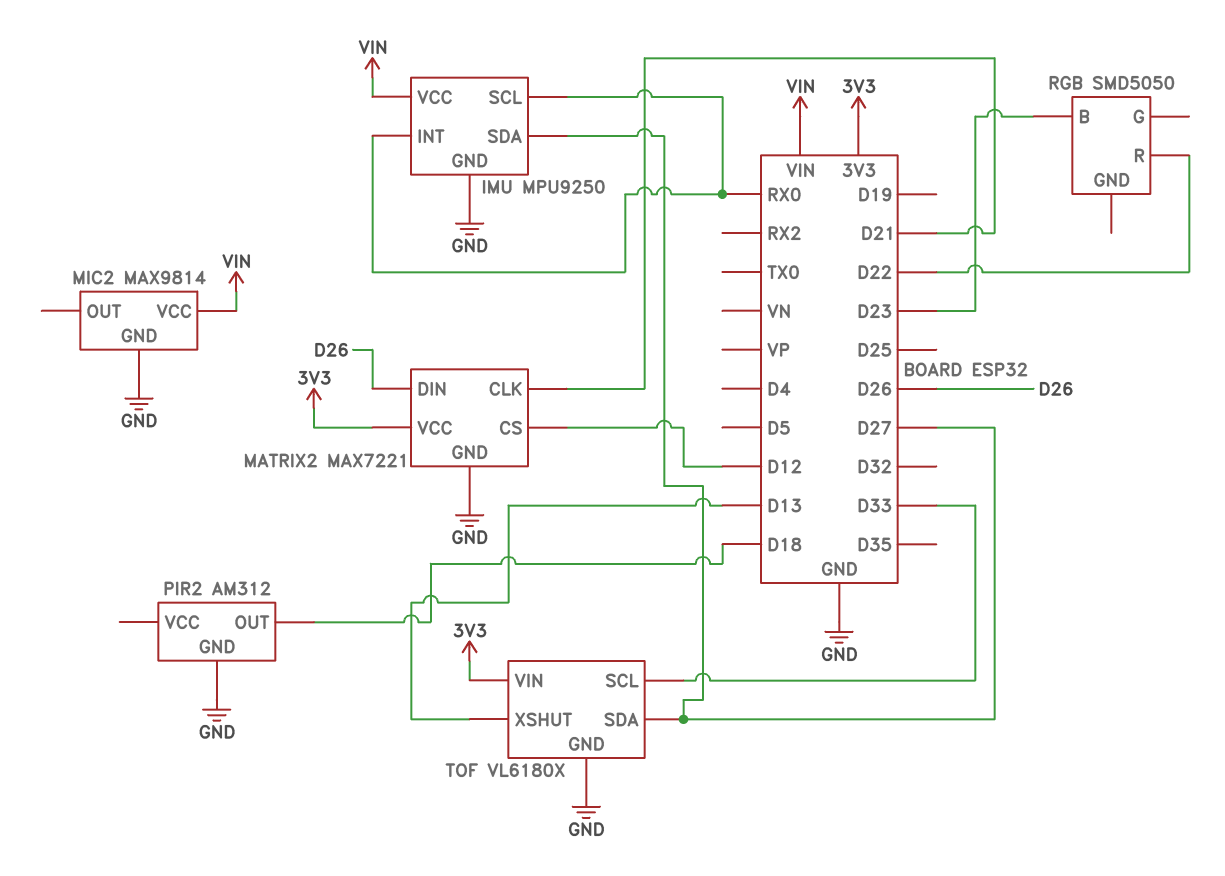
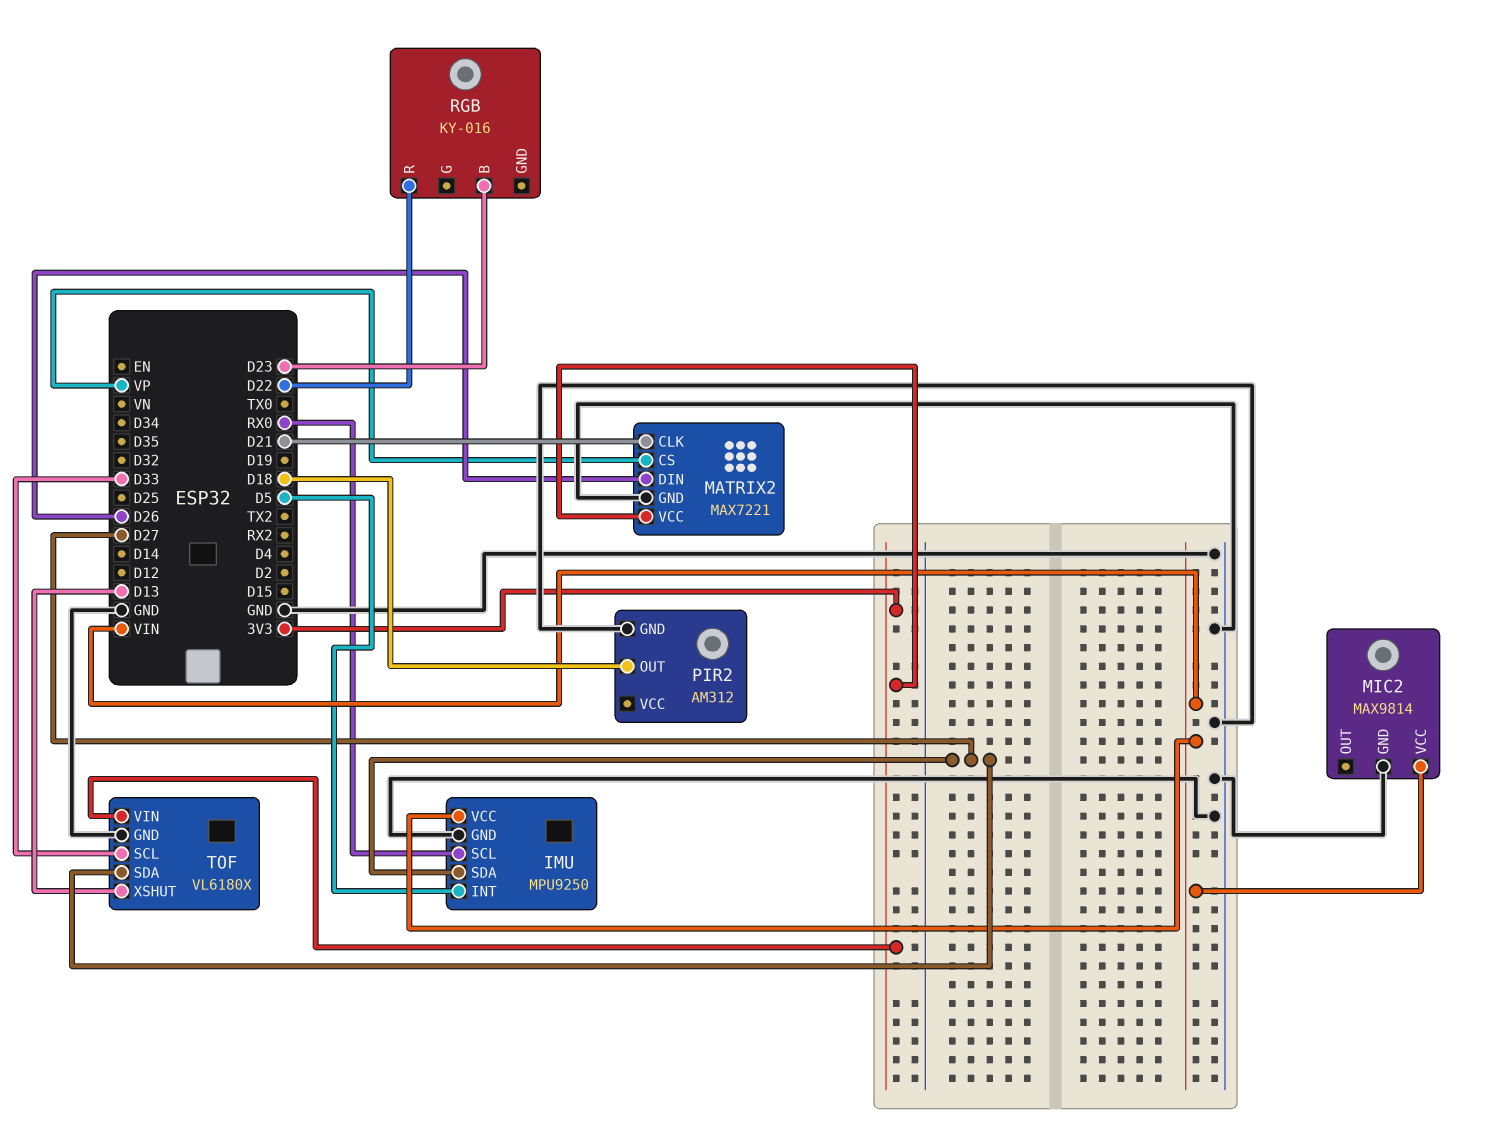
IMU pin INT: RX0 -> D5
MATRIX2 pin CS: D12 -> VP
RGB: SMD5050 -> KY-016

